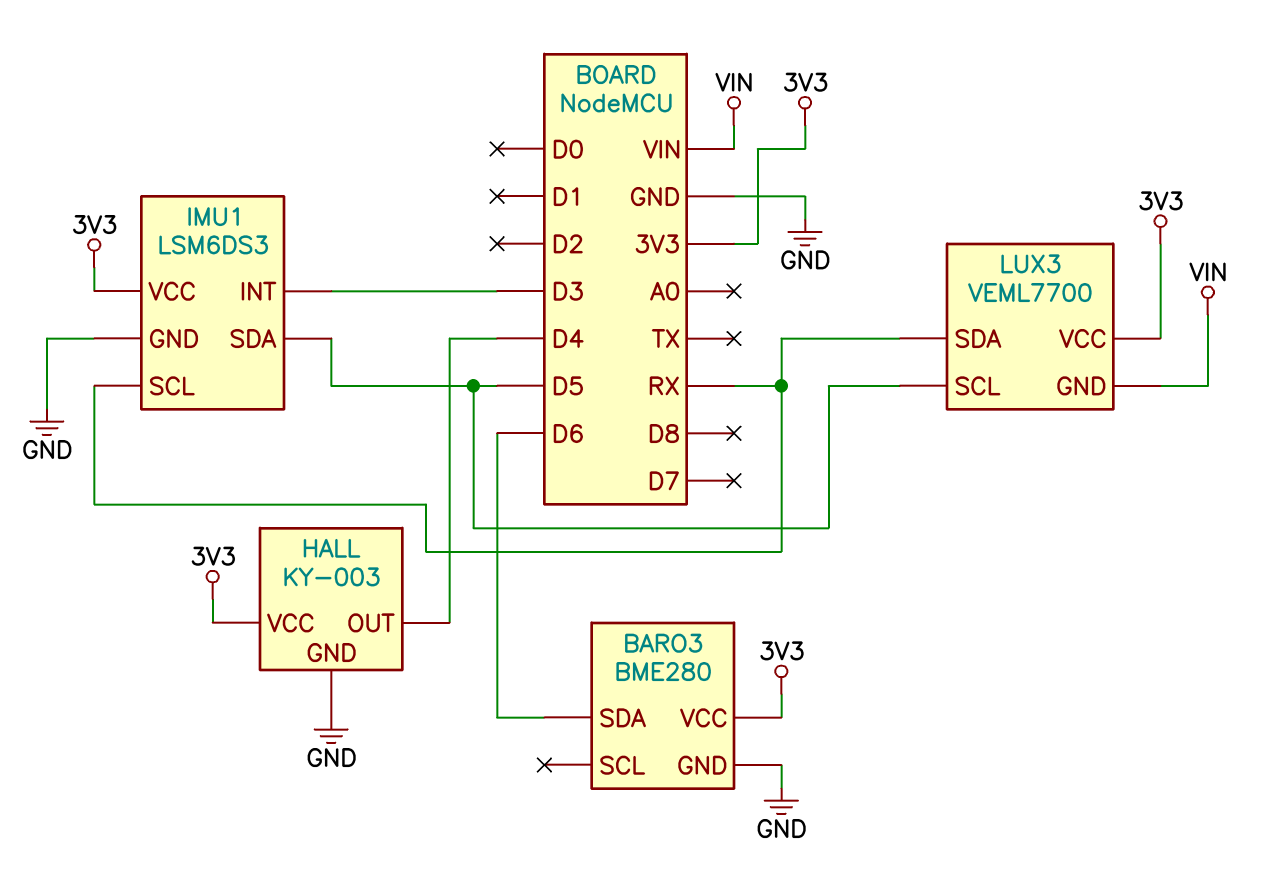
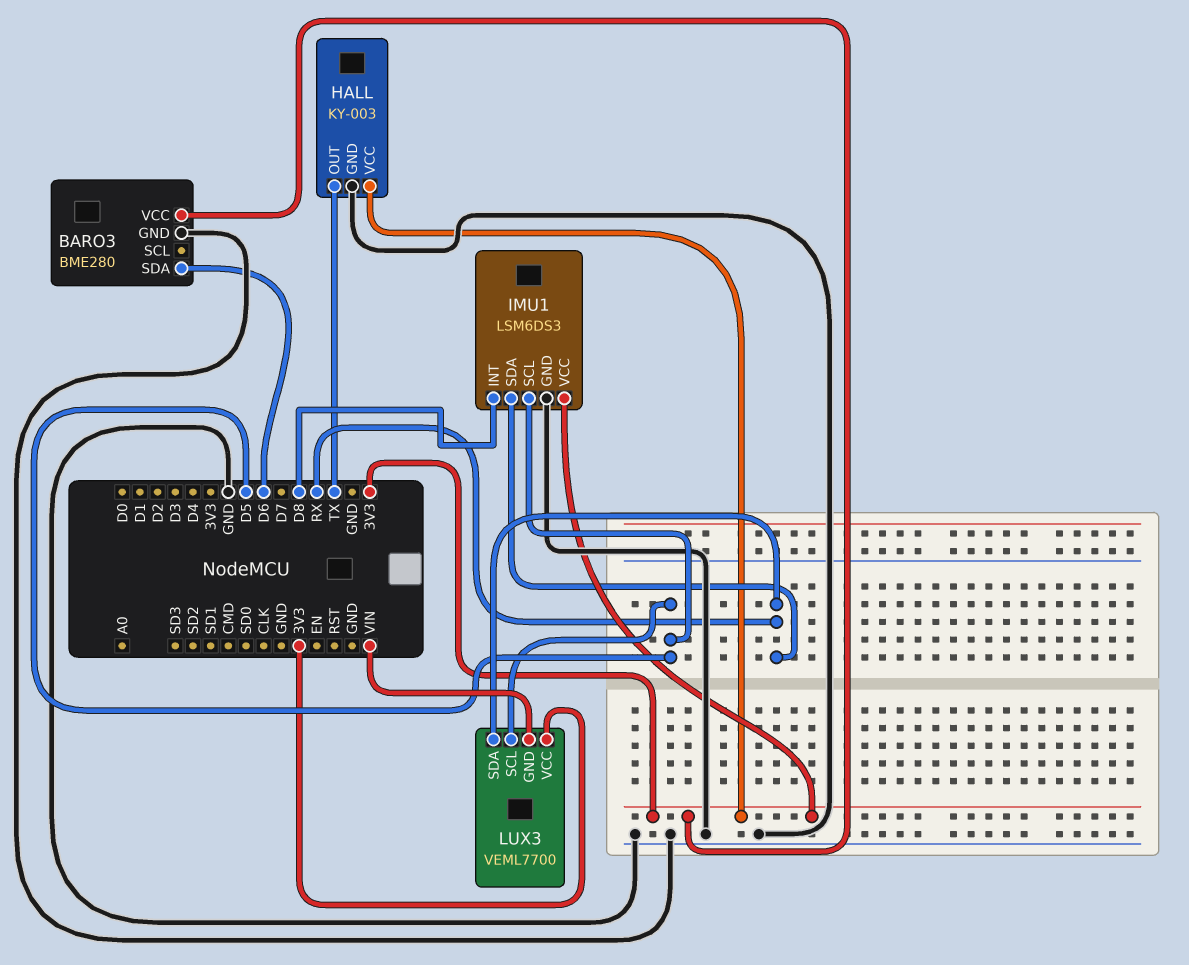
HALL pin OUT: D4 -> TX
IMU1 pin INT: D3 -> D8
IMU1 pin SCL: RX -> D5
IMU1 pin SDA: D5 -> RX

